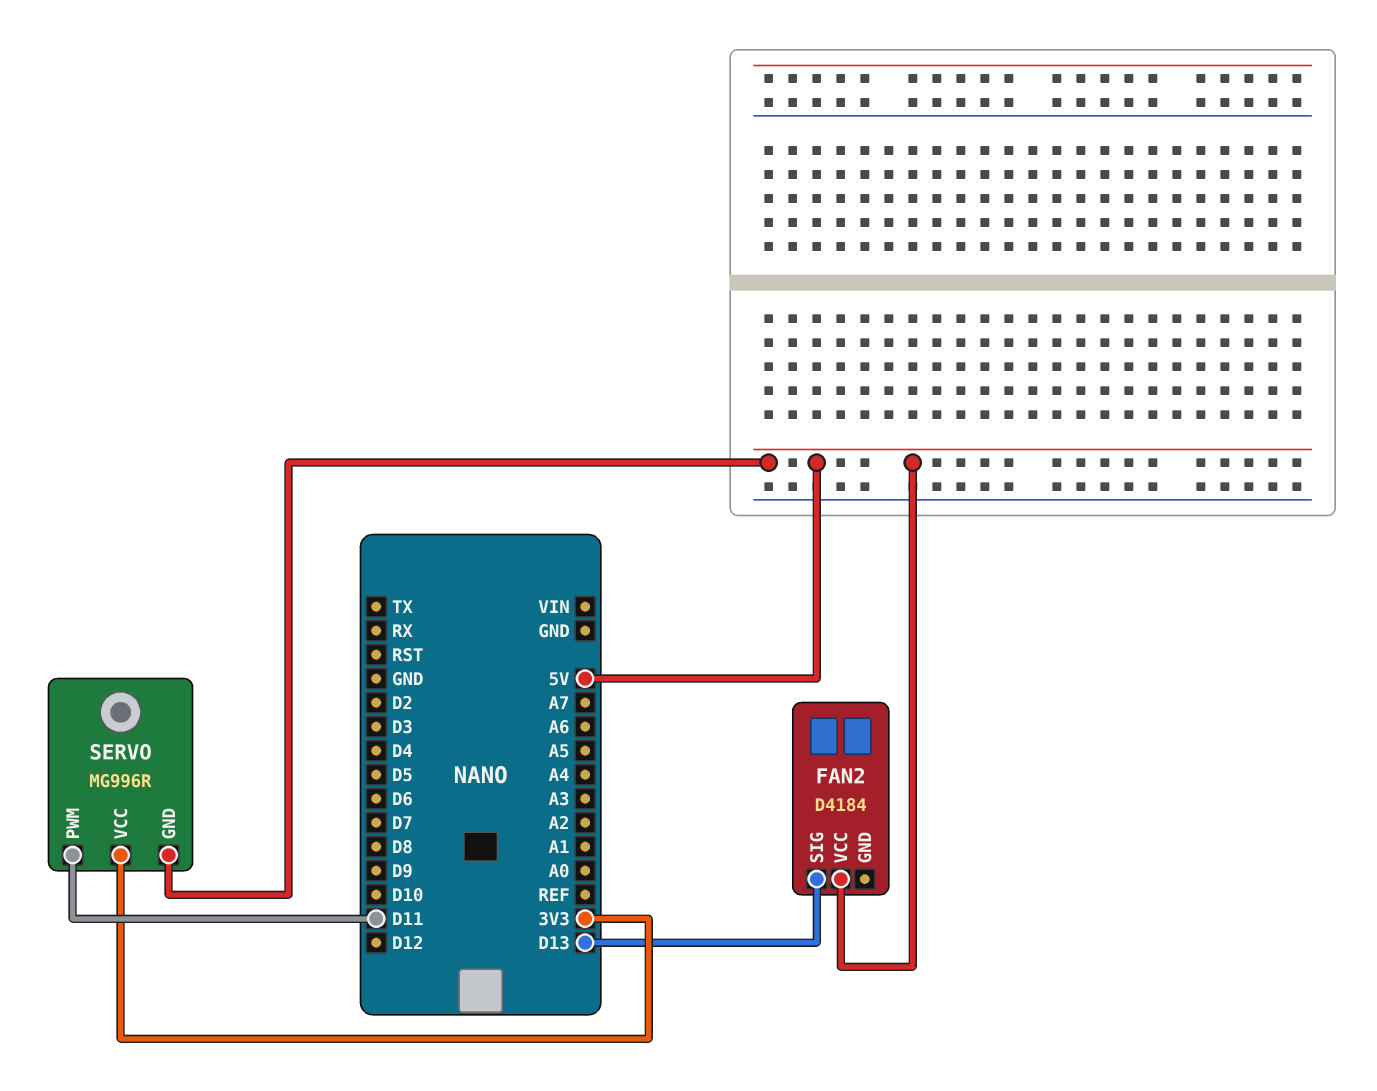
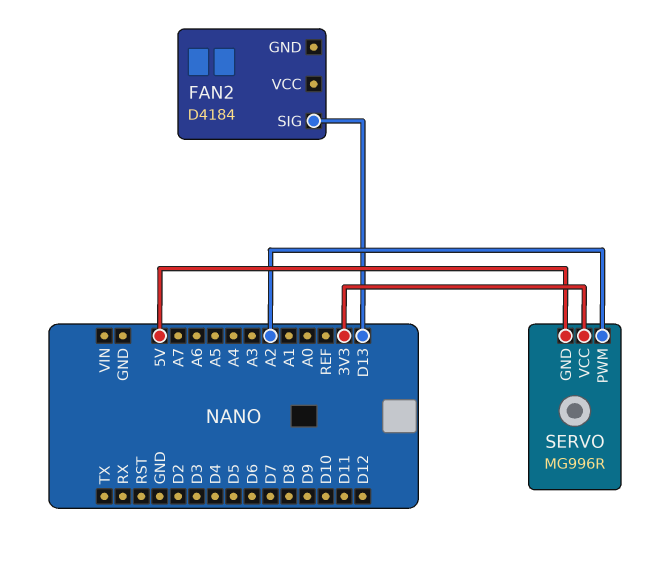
FAN2 pin VCC: 5V -> none
SERVO pin PWM: D11 -> A2

